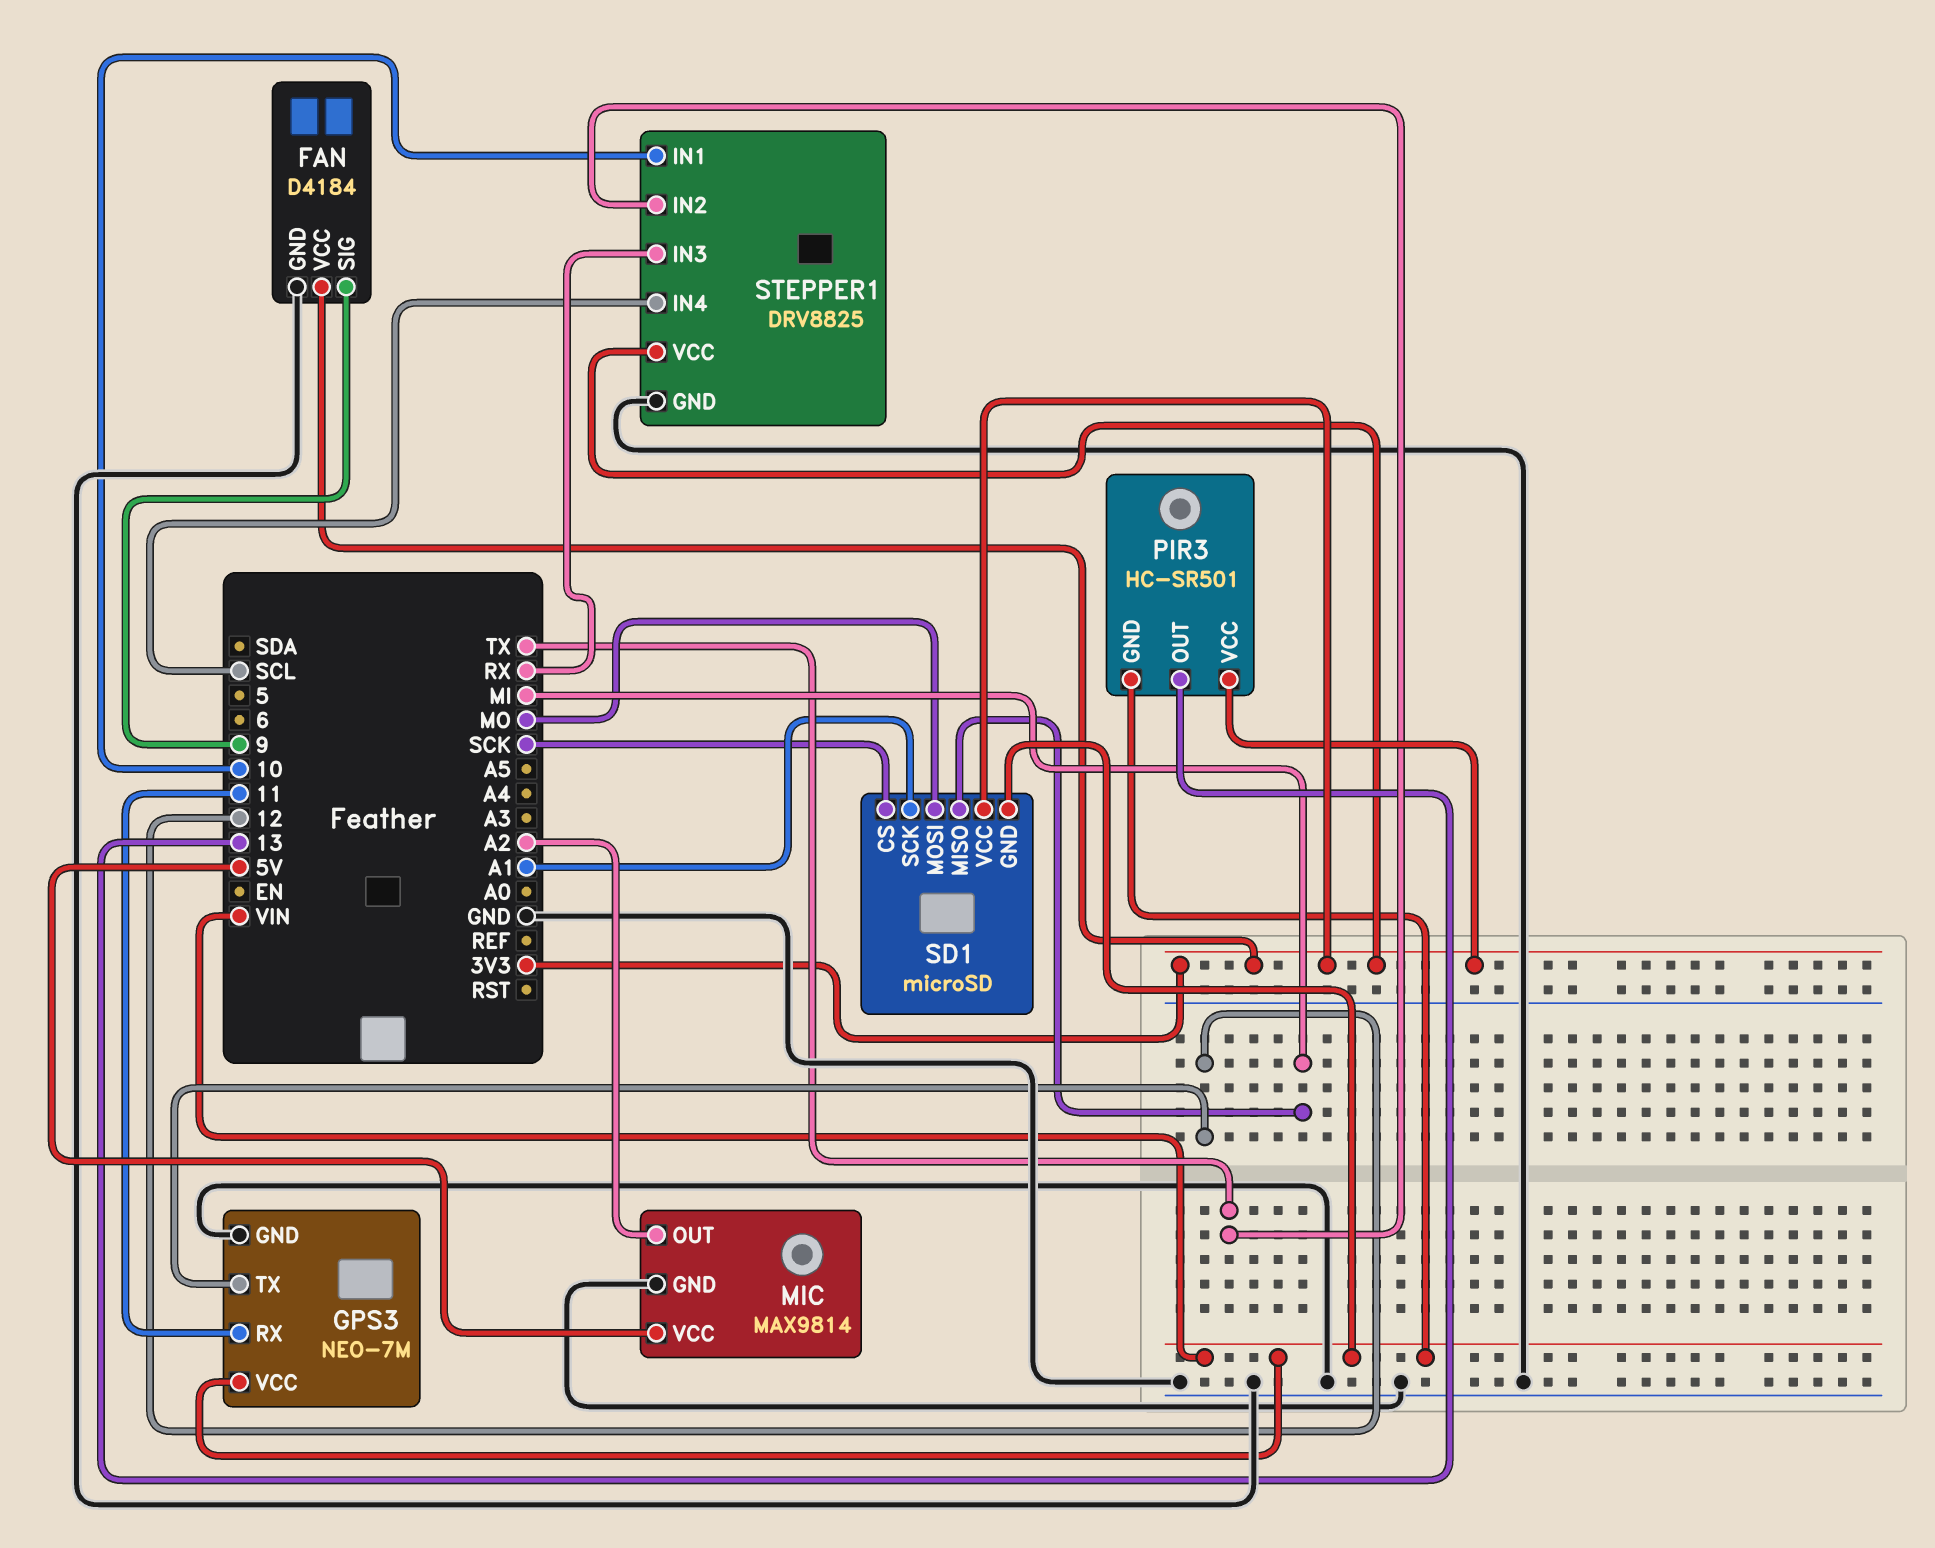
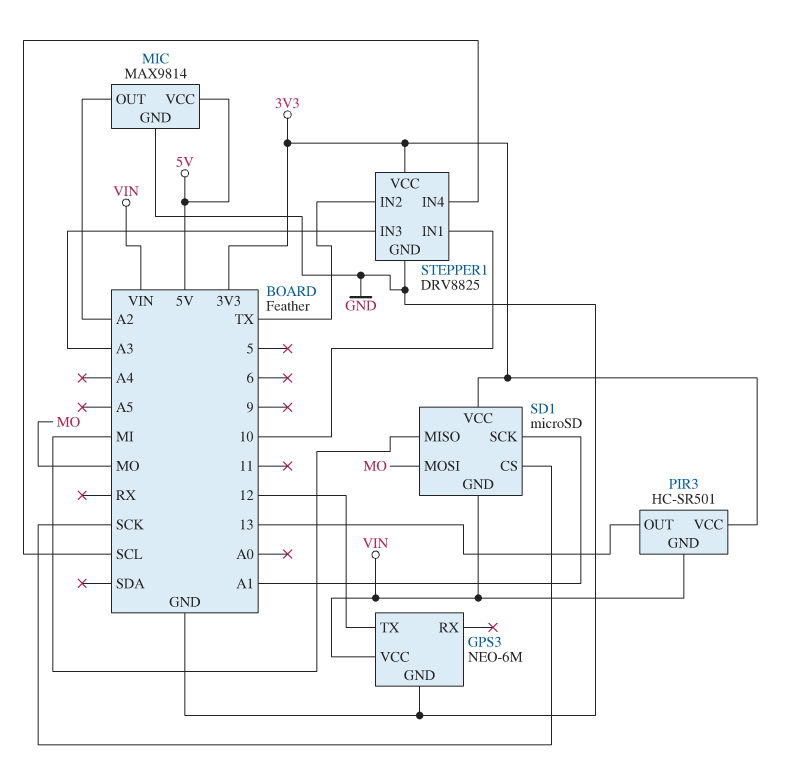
FAN: D4184 -> none
FAN pin GND: GND -> none
FAN pin SIG: 9 -> none
FAN pin VCC: 3V3 -> none
GPS3: NEO-7M -> NEO-6M
GPS3 pin RX: 11 -> none
STEPPER1 pin IN3: RX -> A3

